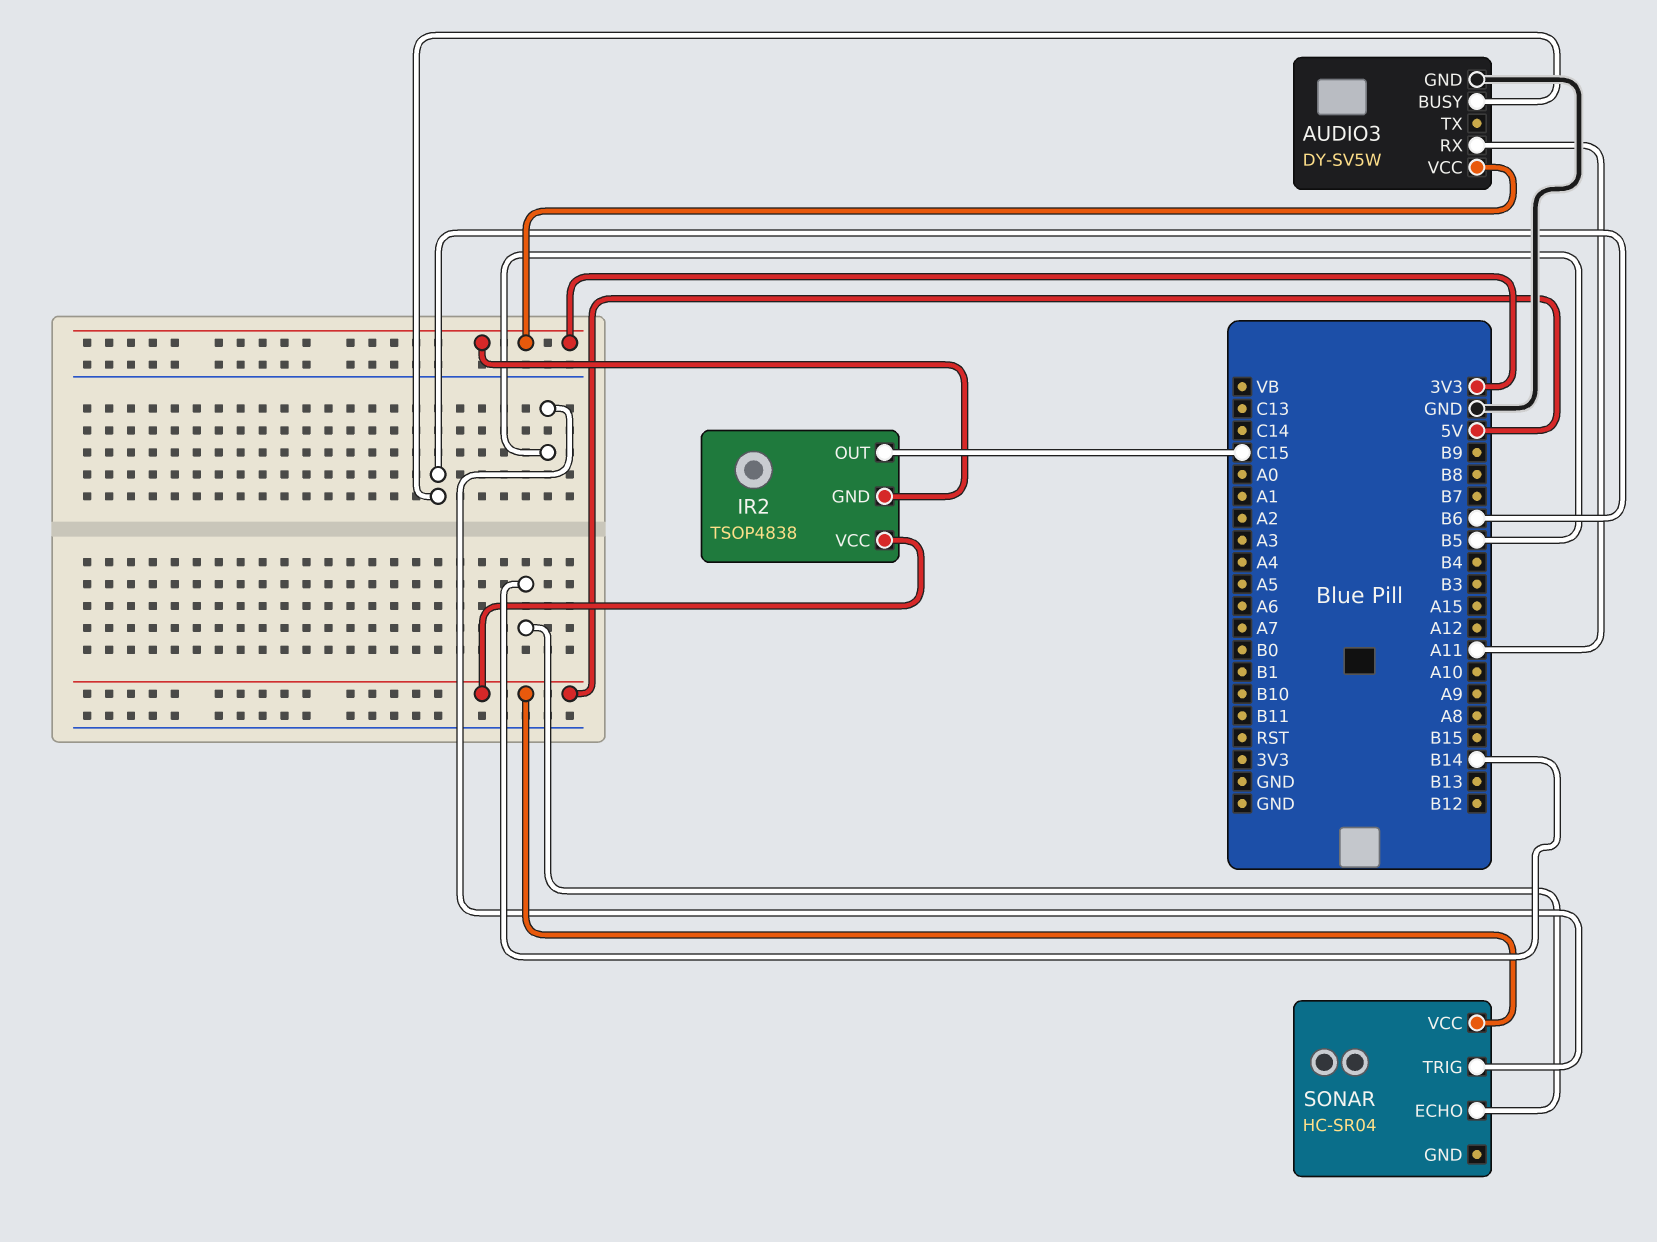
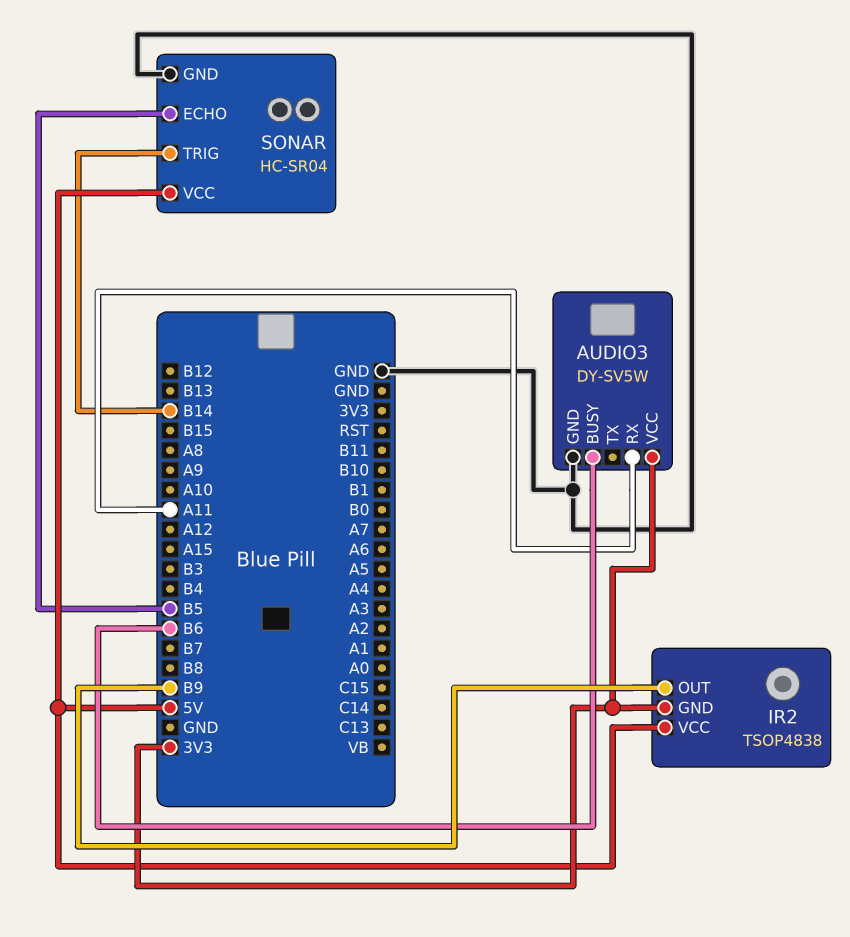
IR2 pin OUT: C15 -> B9
SONAR pin ECHO: B14 -> B5
SONAR pin GND: none -> GND
SONAR pin TRIG: B5 -> B14

